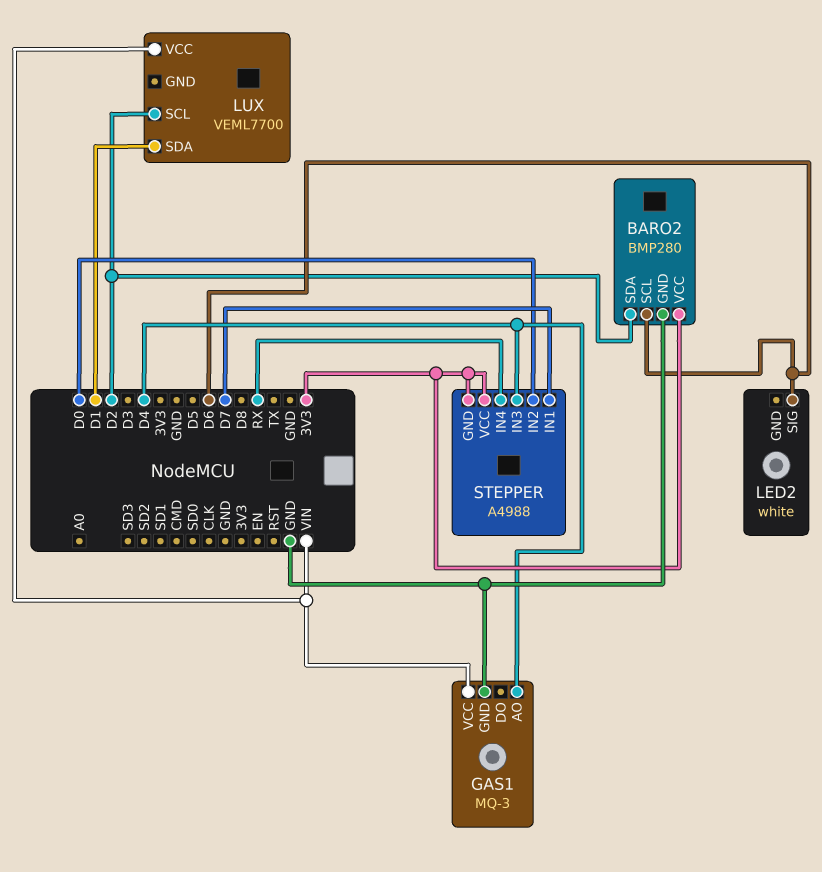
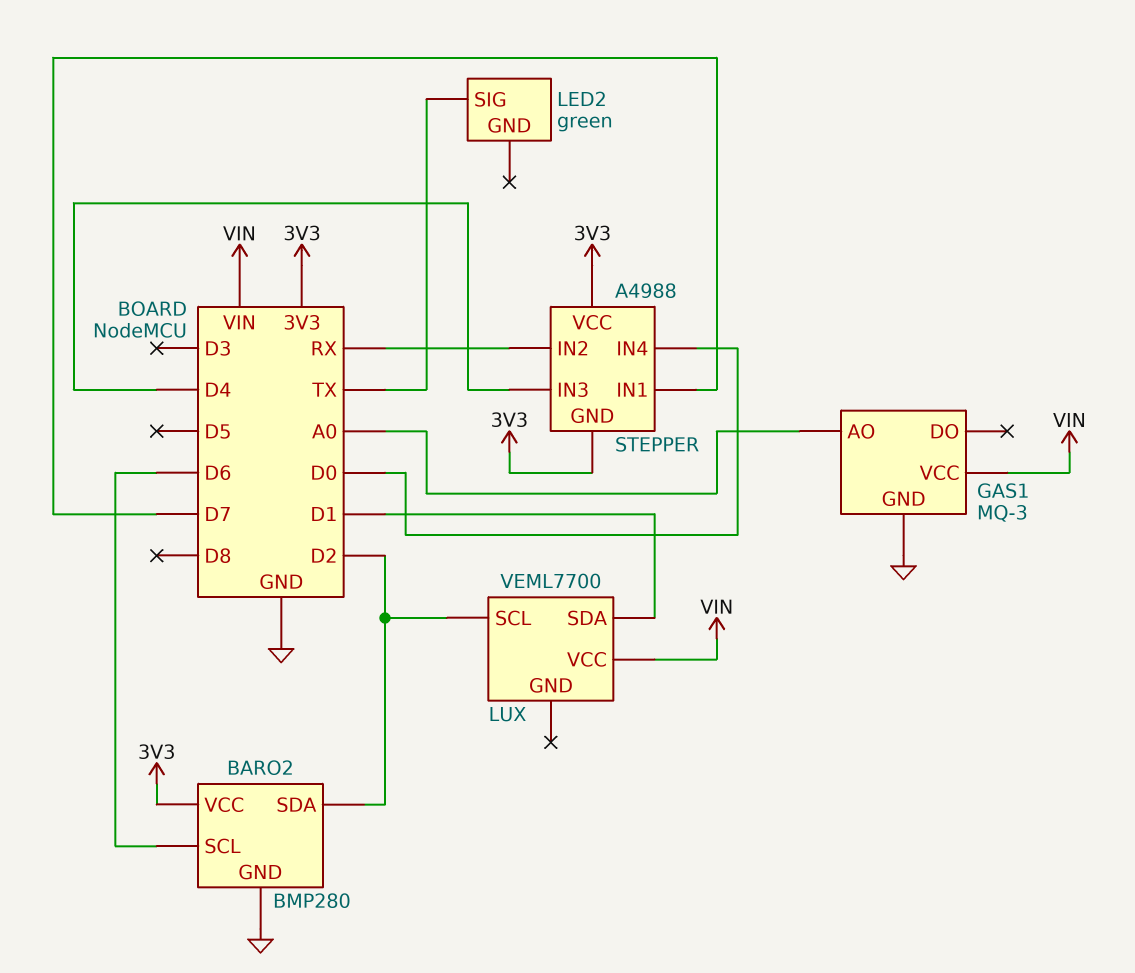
GAS1 pin AO: D4 -> A0
LED2: white -> green
LED2 pin SIG: D6 -> TX
STEPPER pin IN2: D0 -> RX
STEPPER pin IN4: RX -> D0

